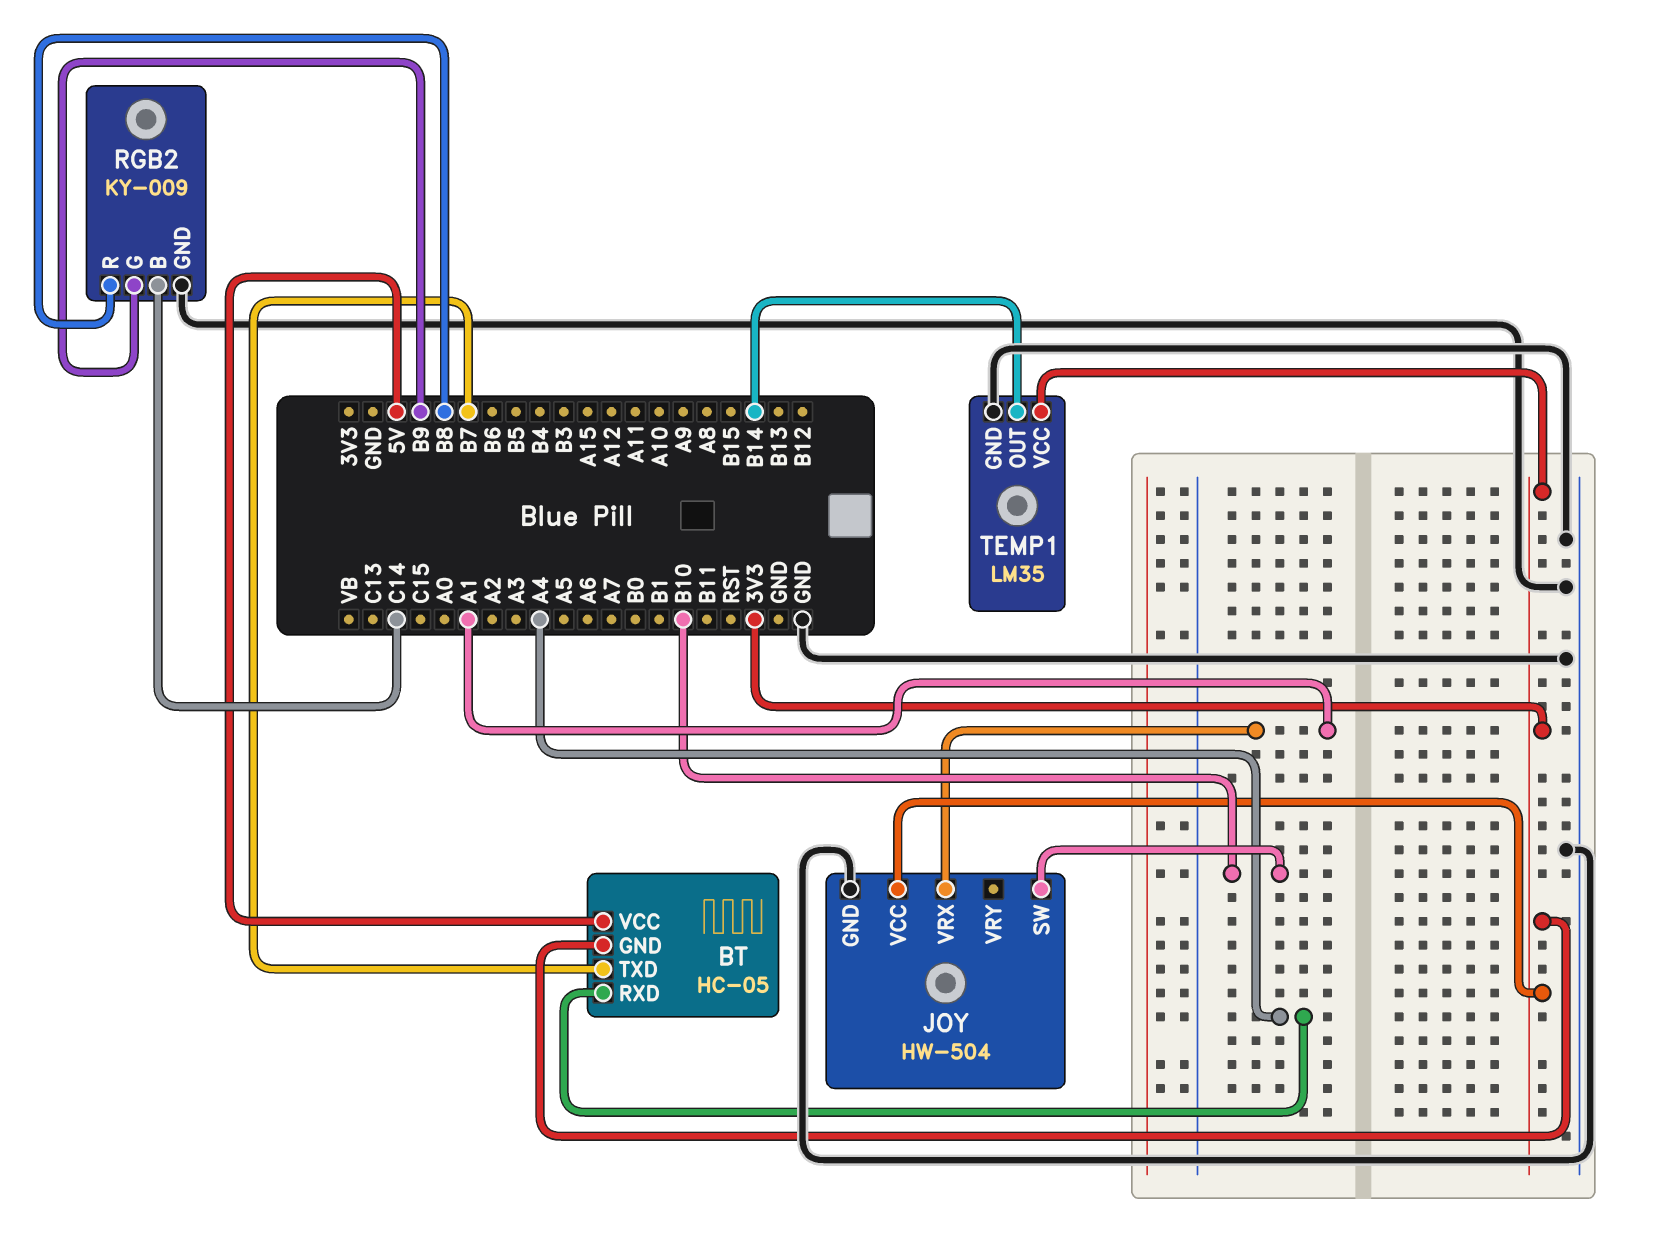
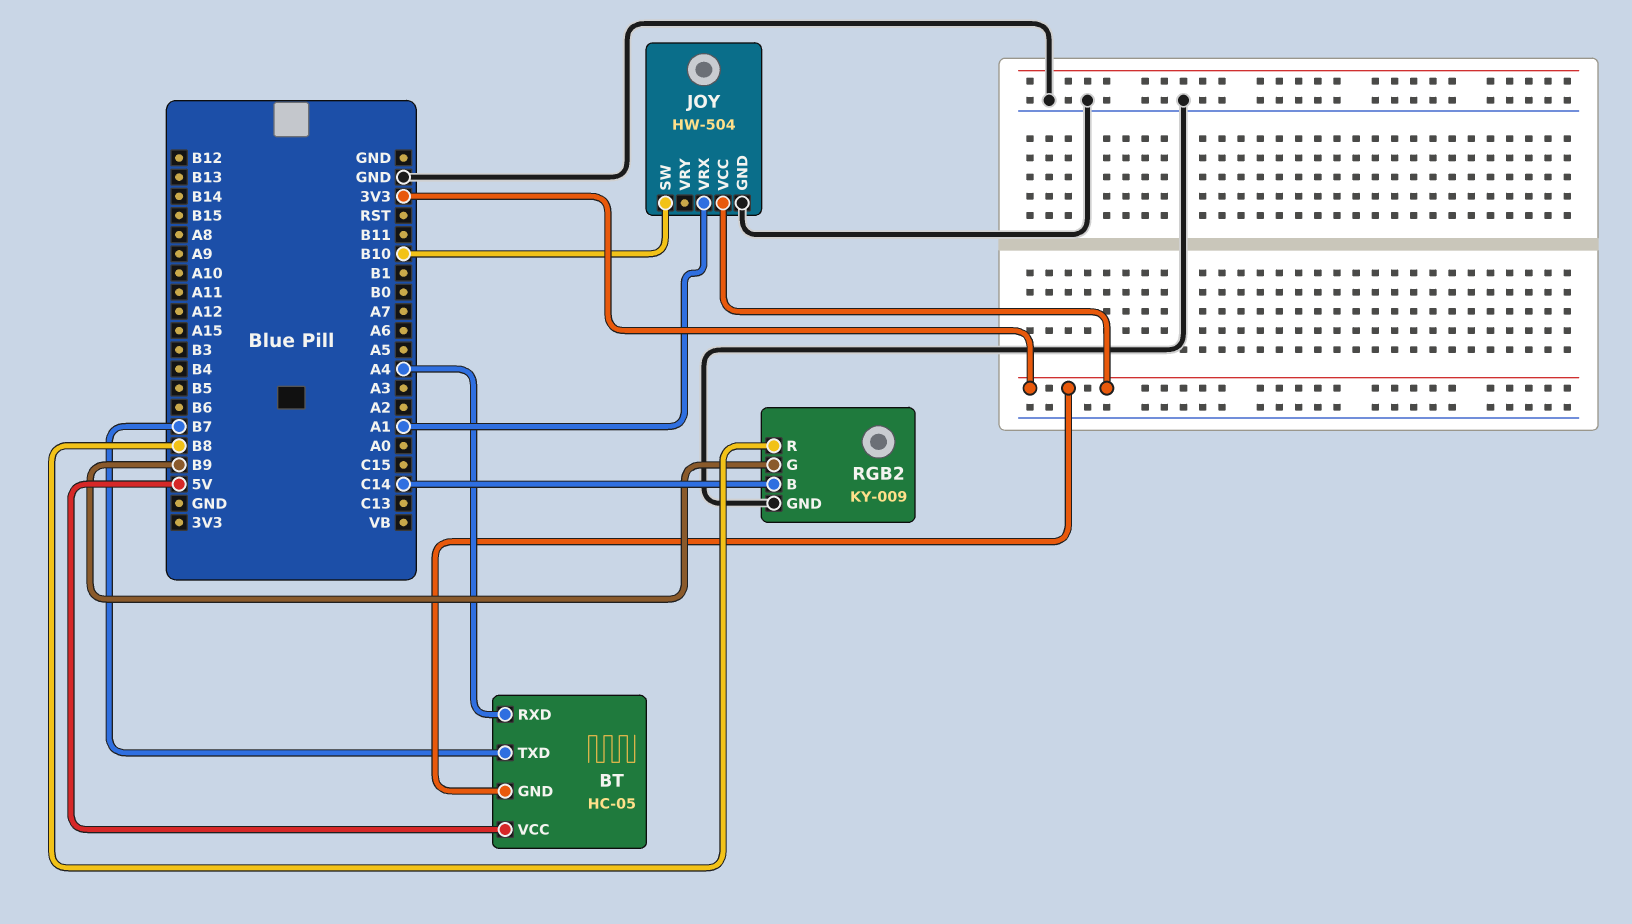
TEMP1: LM35 -> none
TEMP1 pin GND: GND -> none
TEMP1 pin OUT: B14 -> none
TEMP1 pin VCC: 3V3 -> none

